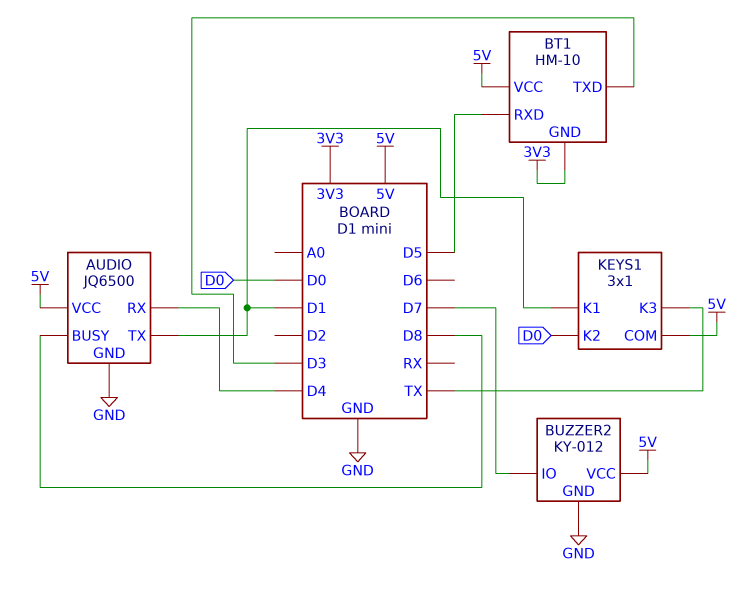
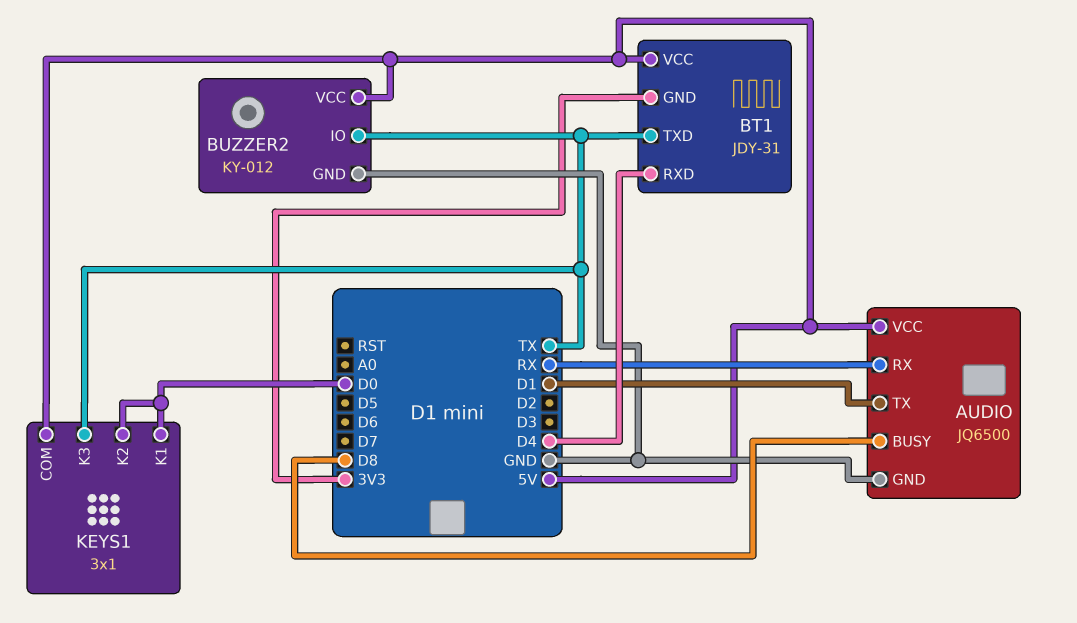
AUDIO pin RX: D4 -> RX
BT1: HM-10 -> JDY-31
BT1 pin RXD: D5 -> D4
BT1 pin TXD: D3 -> TX
BUZZER2 pin IO: D7 -> TX
KEYS1 pin K1: D1 -> D0

